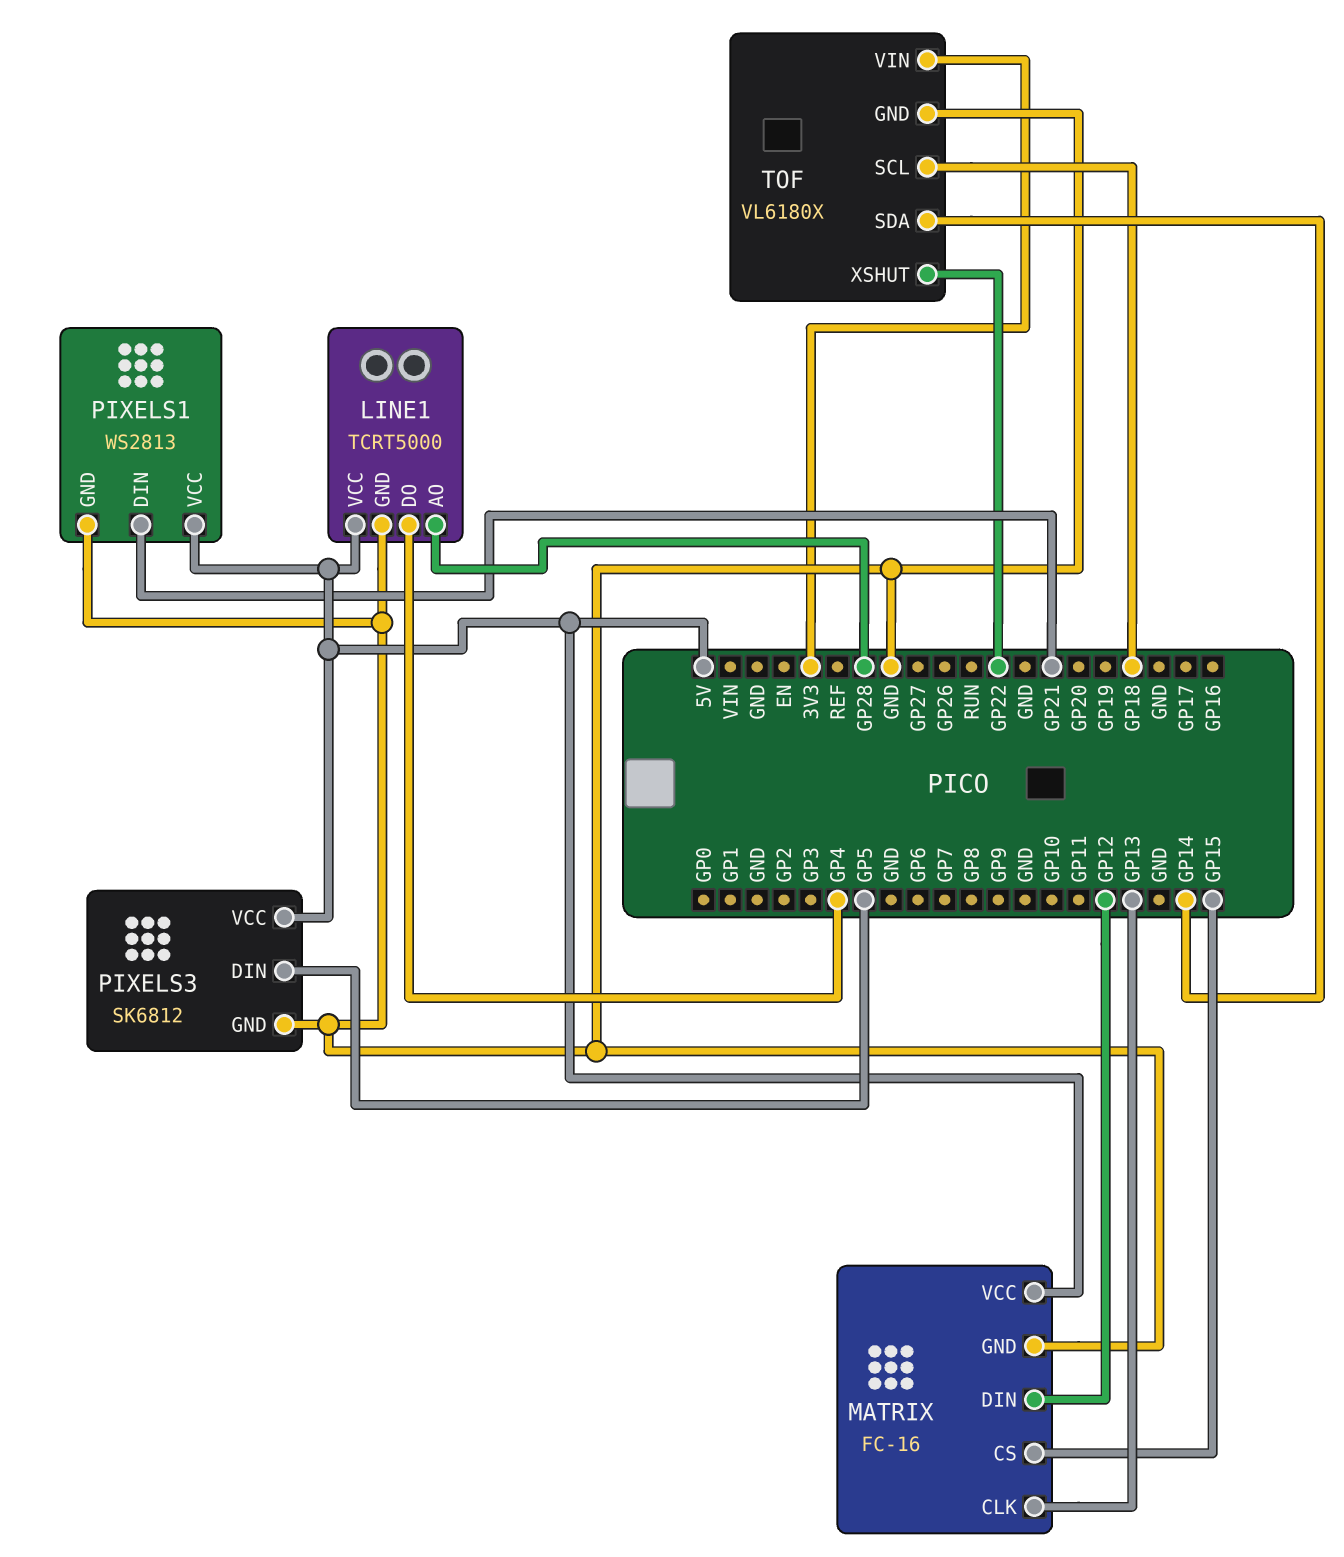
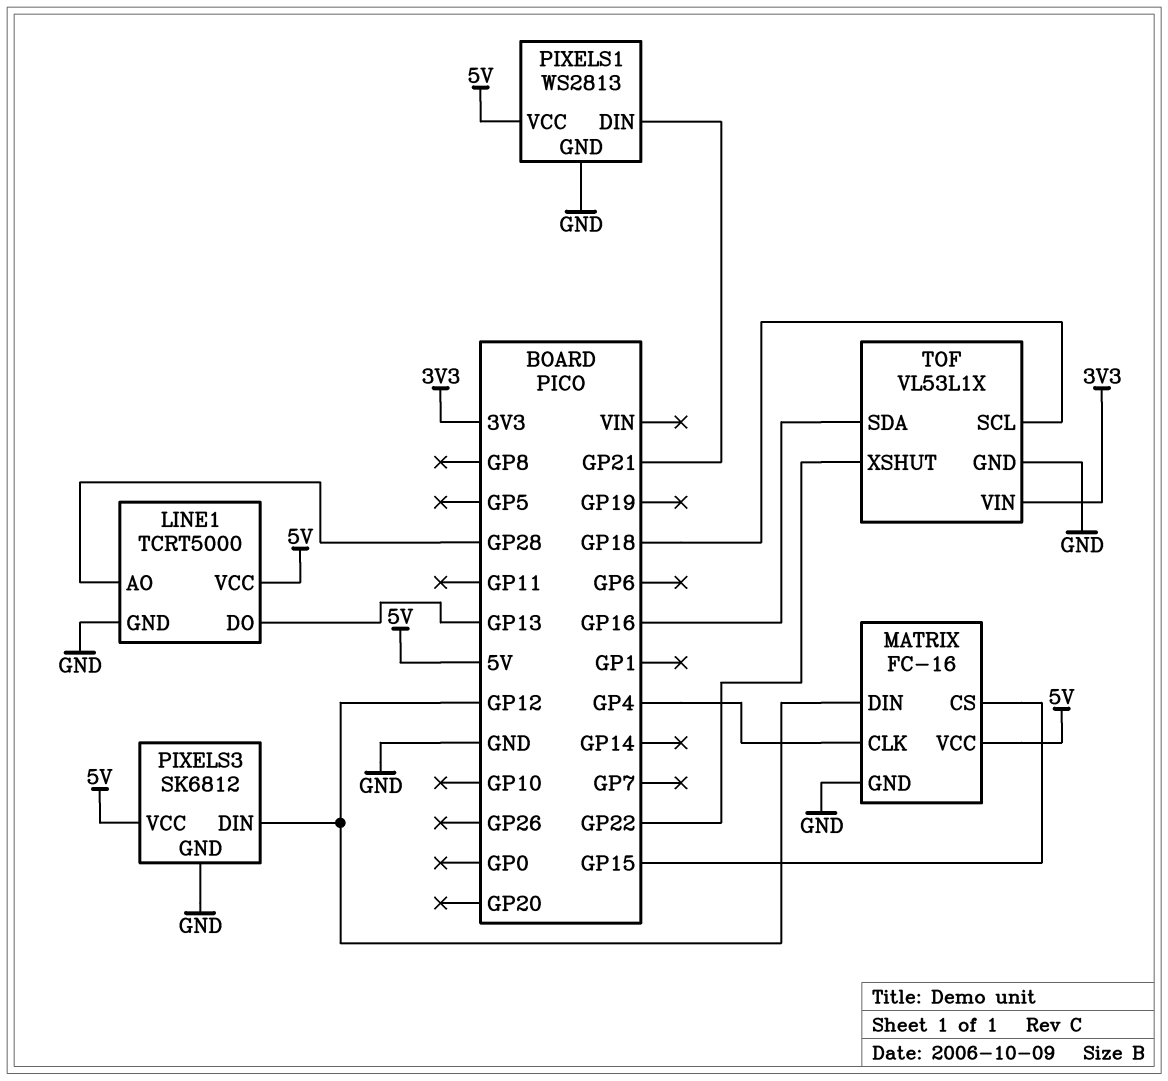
LINE1 pin DO: GP4 -> GP13
MATRIX pin CLK: GP13 -> GP4
PIXELS3 pin DIN: GP5 -> GP12
TOF: VL6180X -> VL53L1X
TOF pin SDA: GP14 -> GP16

